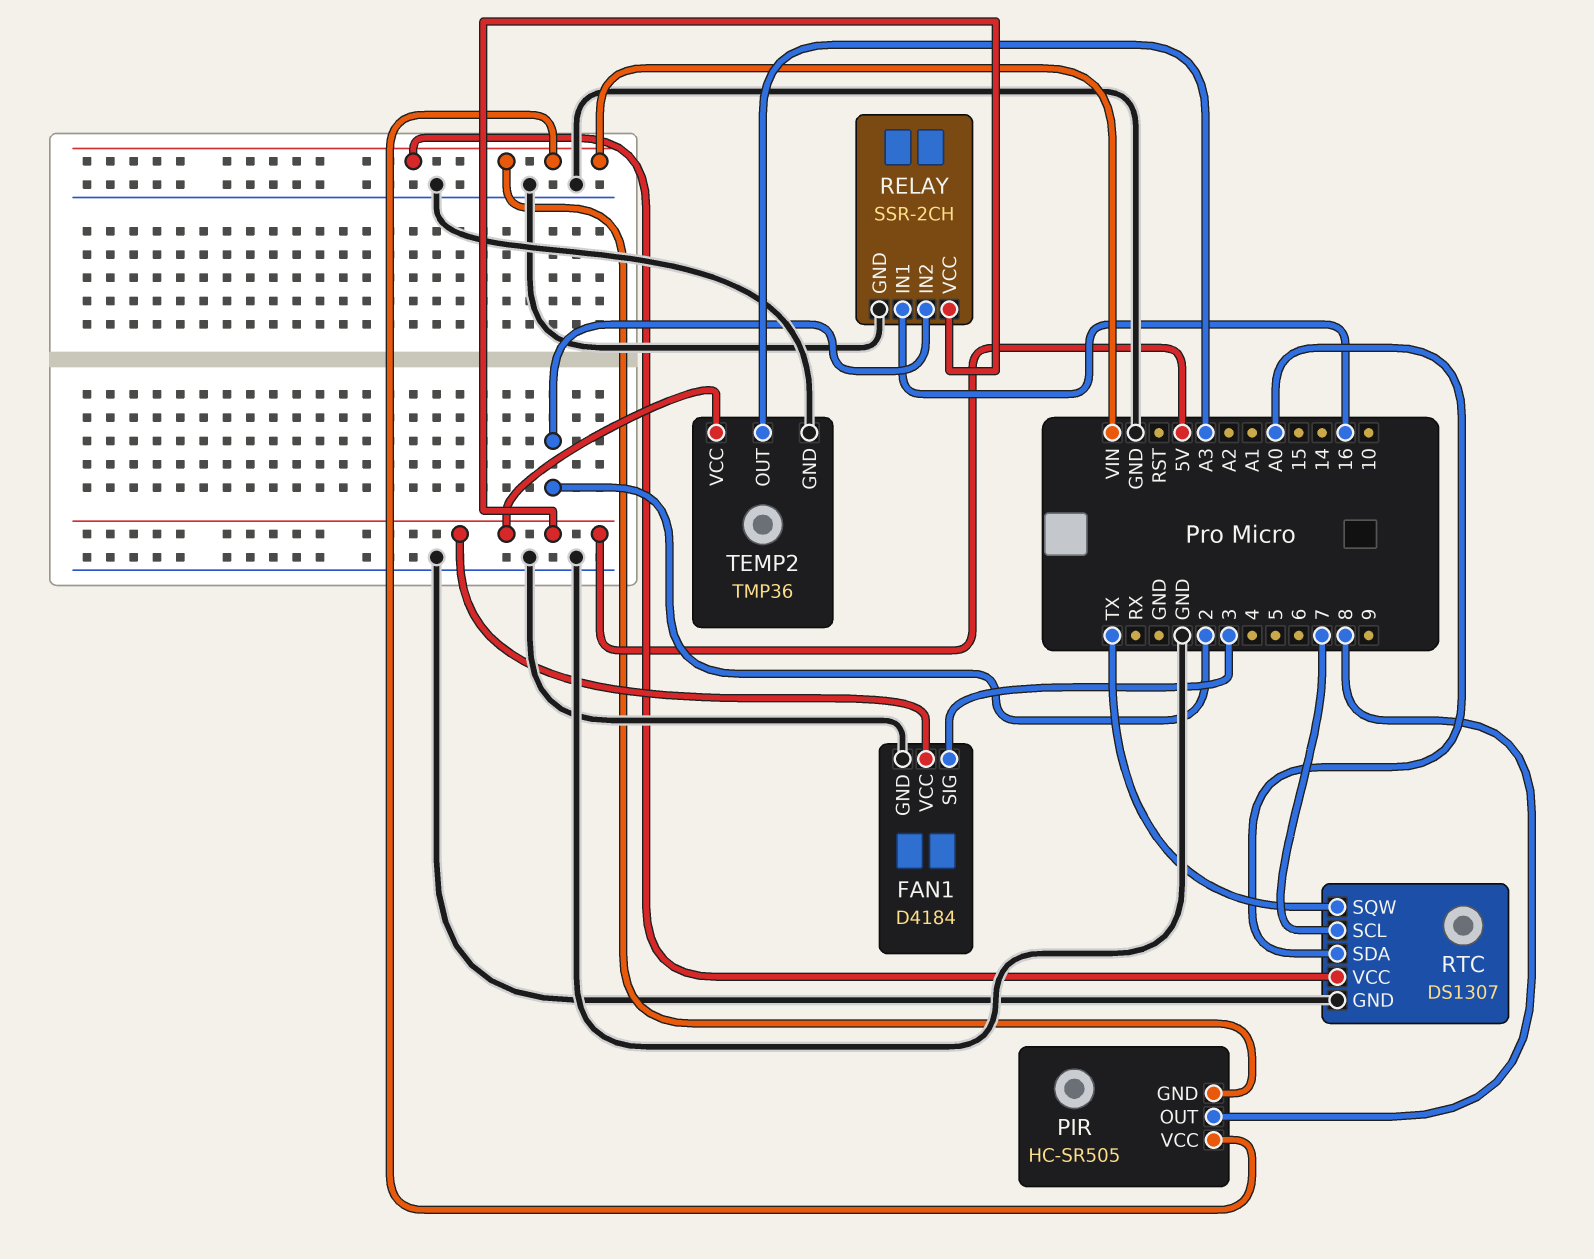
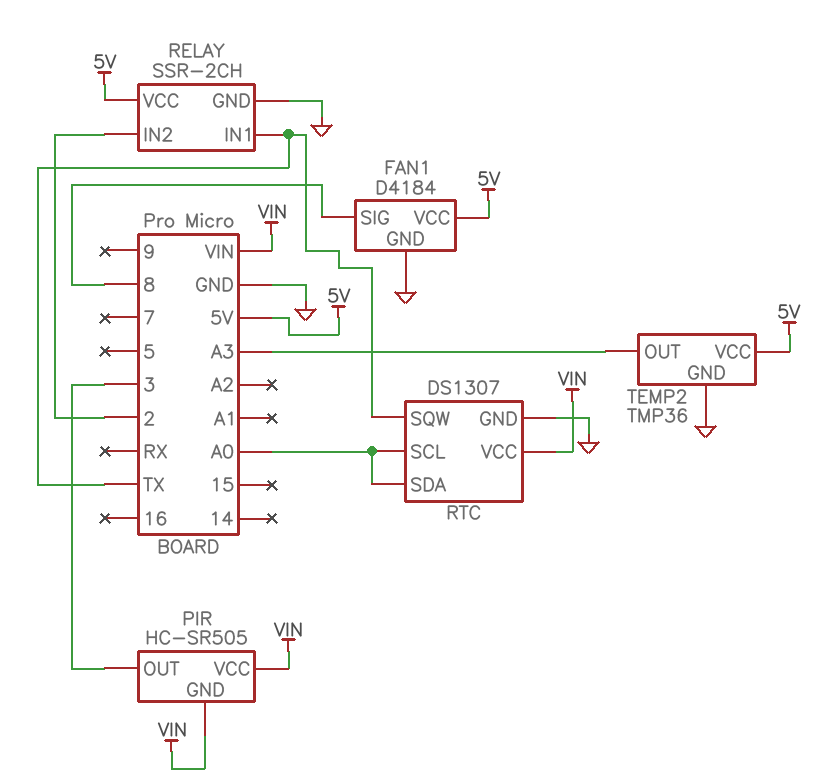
FAN1 pin SIG: 3 -> 8
PIR pin OUT: 8 -> 3
RELAY pin IN1: 16 -> TX
RTC pin SCL: 7 -> A0

